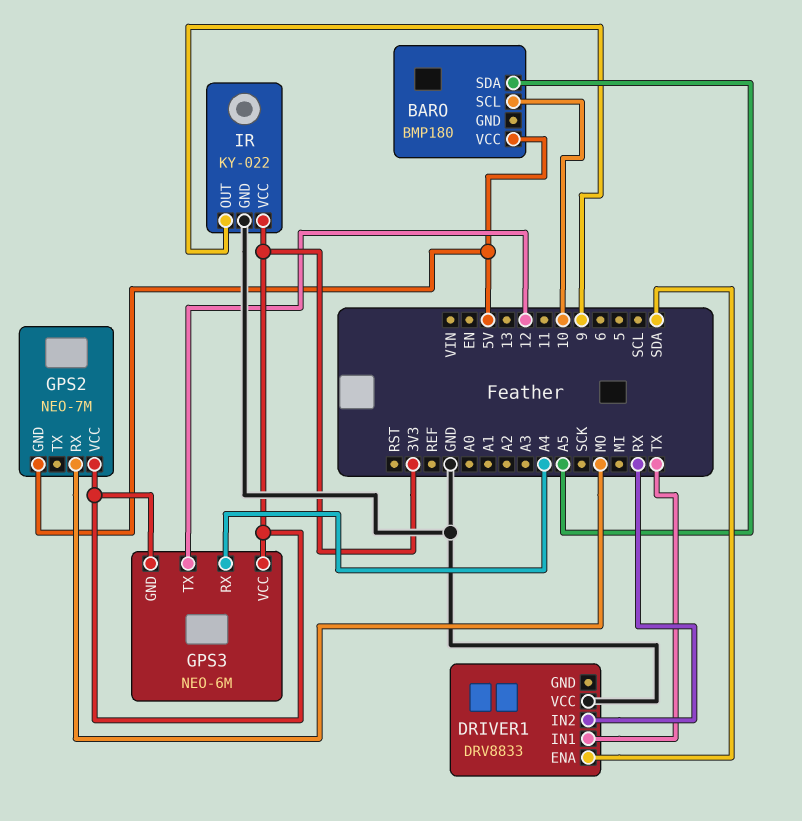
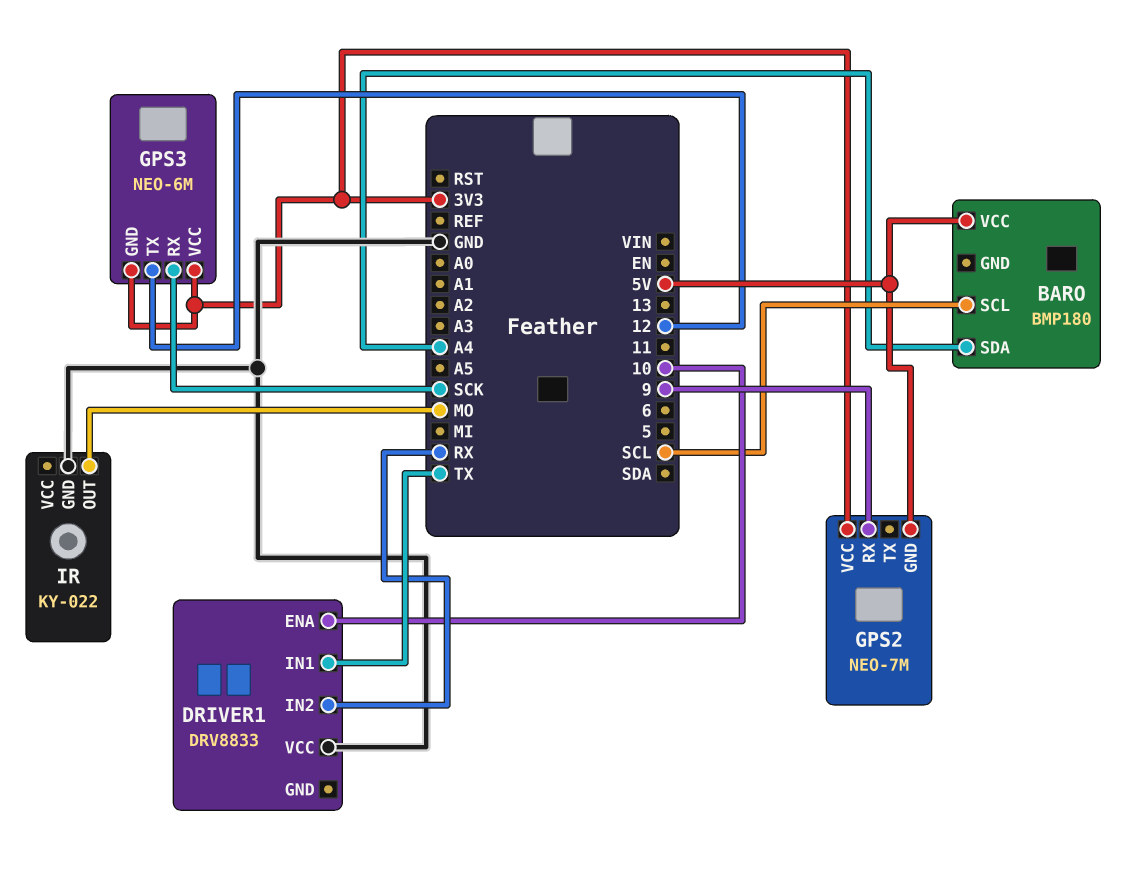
BARO pin SCL: 10 -> SCL
BARO pin SDA: A5 -> A4
DRIVER1 pin ENA: SDA -> 10
GPS2 pin RX: MO -> 9
GPS3 pin RX: A4 -> SCK
IR pin OUT: 9 -> MO
IR pin VCC: 3V3 -> none

